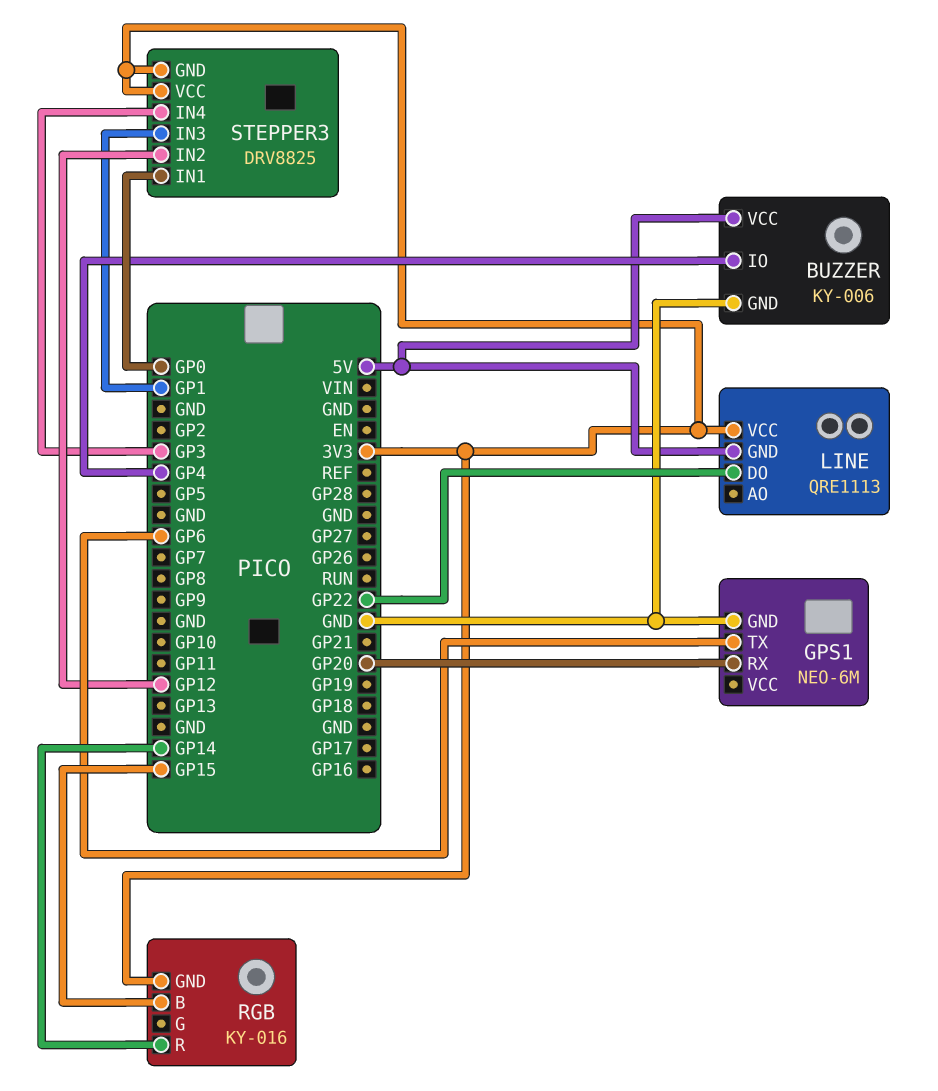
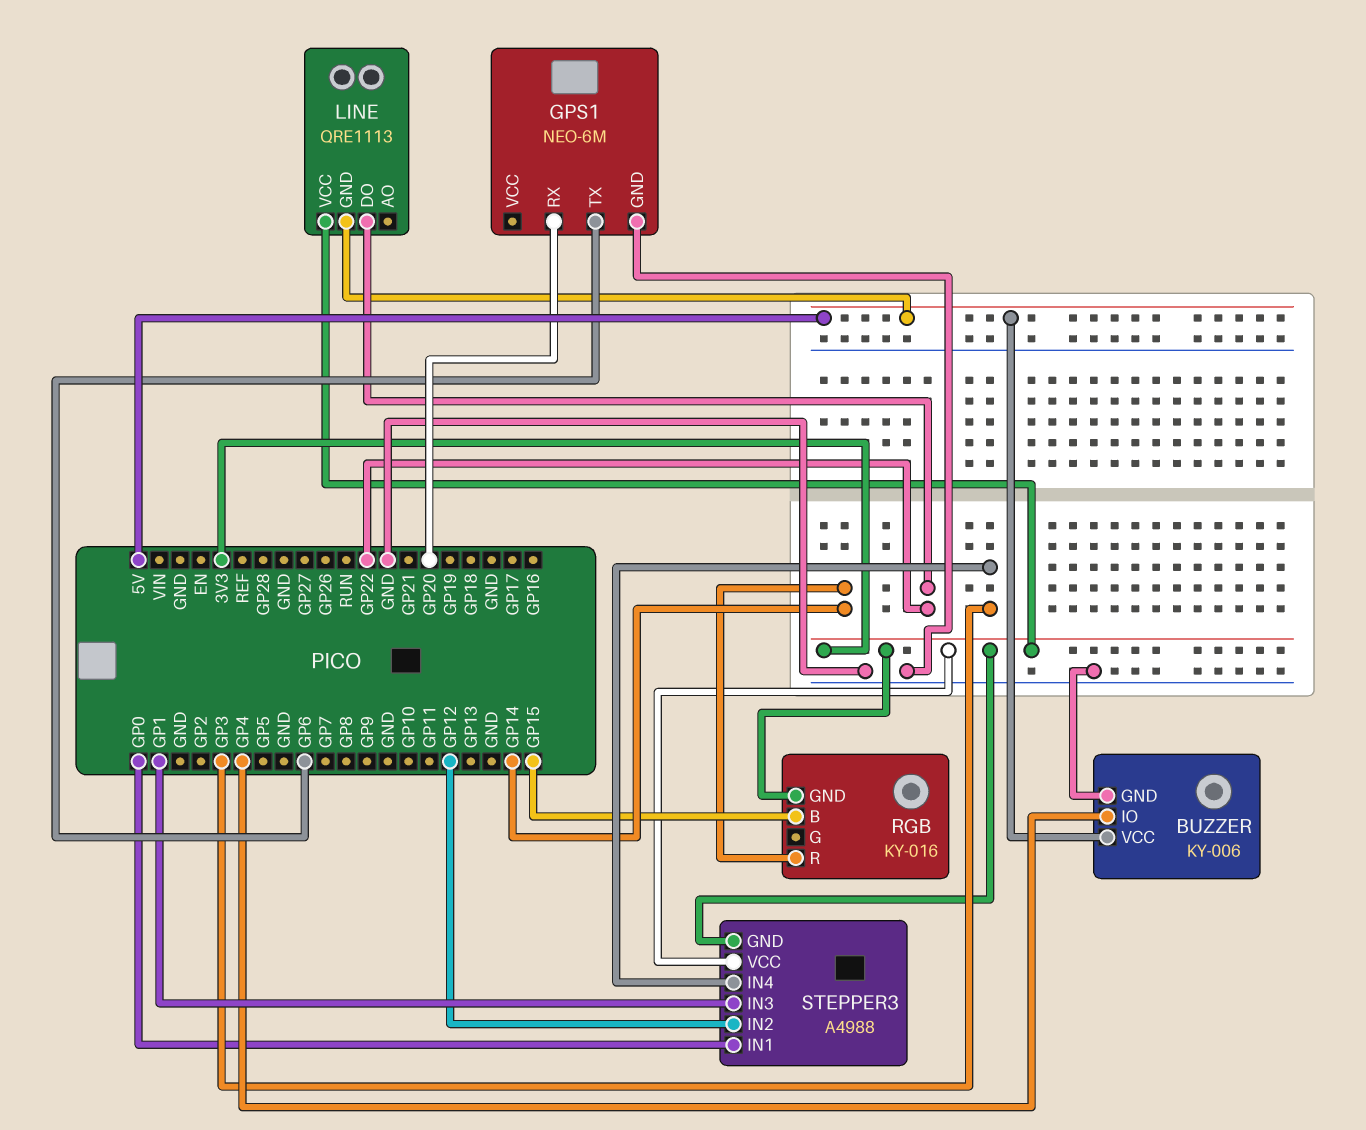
STEPPER3: DRV8825 -> A4988

